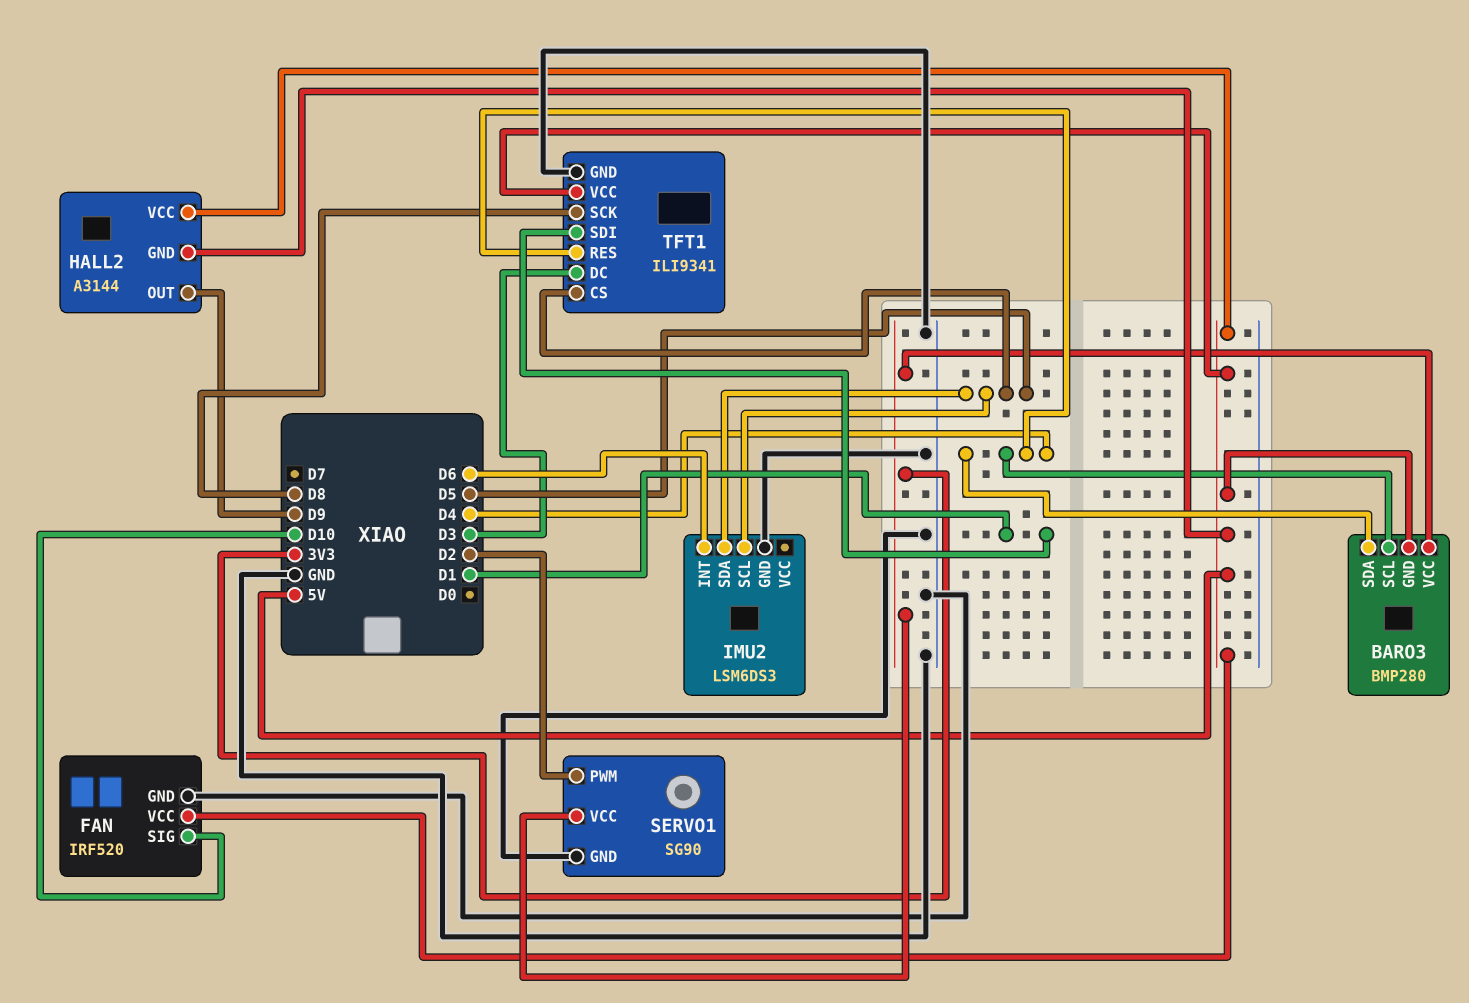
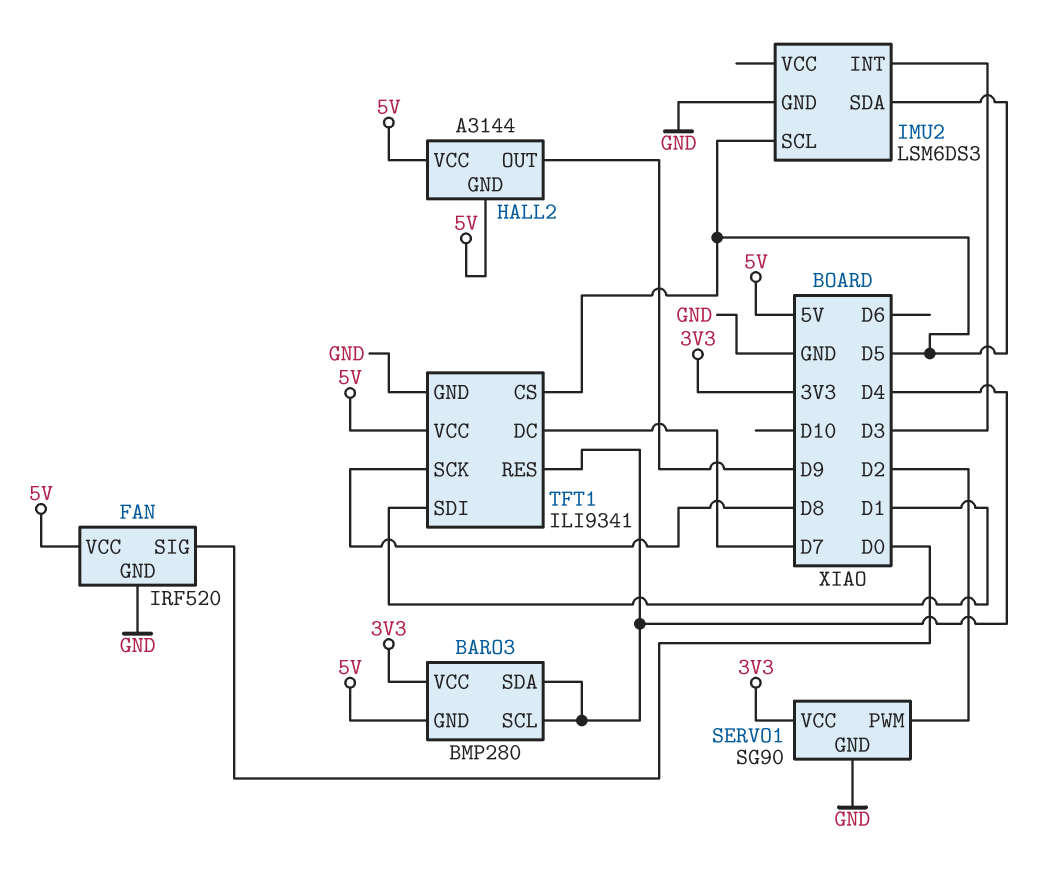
FAN pin SIG: D10 -> D0
IMU2 pin INT: D6 -> D3
TFT1 pin DC: D3 -> D7

